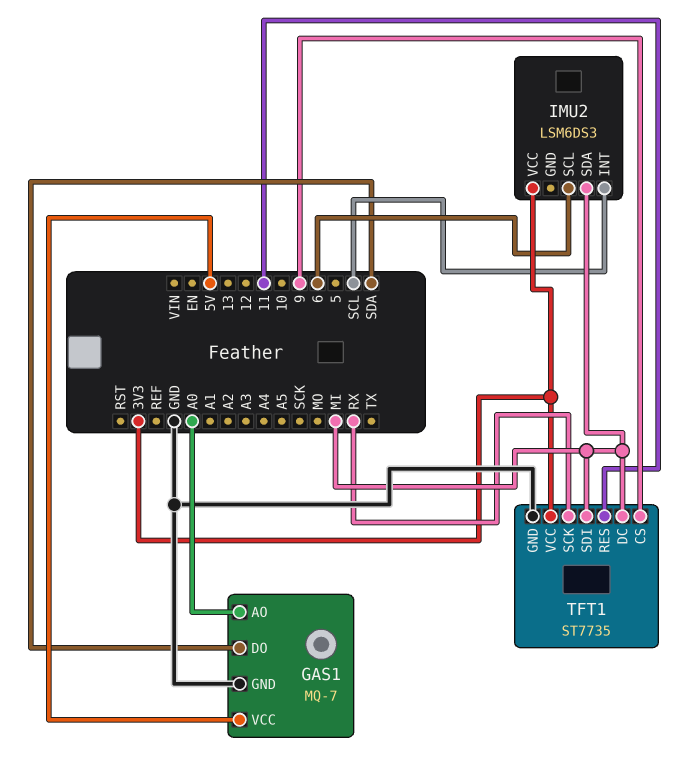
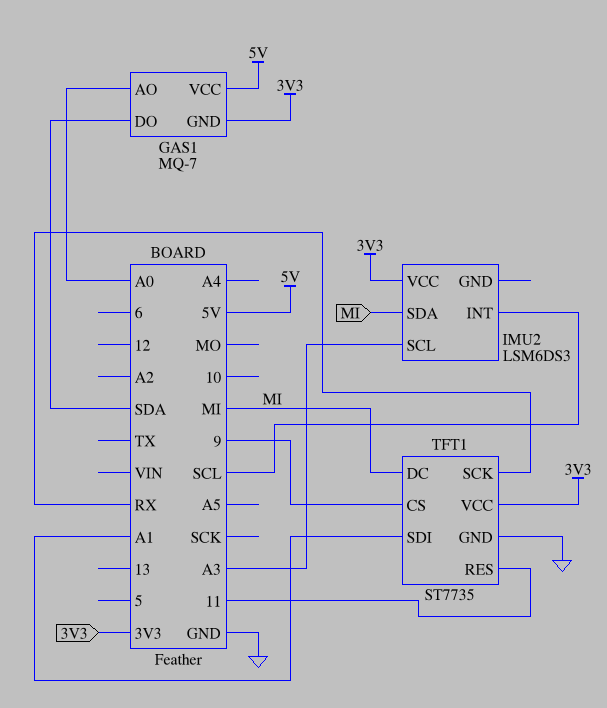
GAS1 pin GND: GND -> 3V3
IMU2 pin SCL: 6 -> A3
TFT1 pin SDI: MI -> A1

